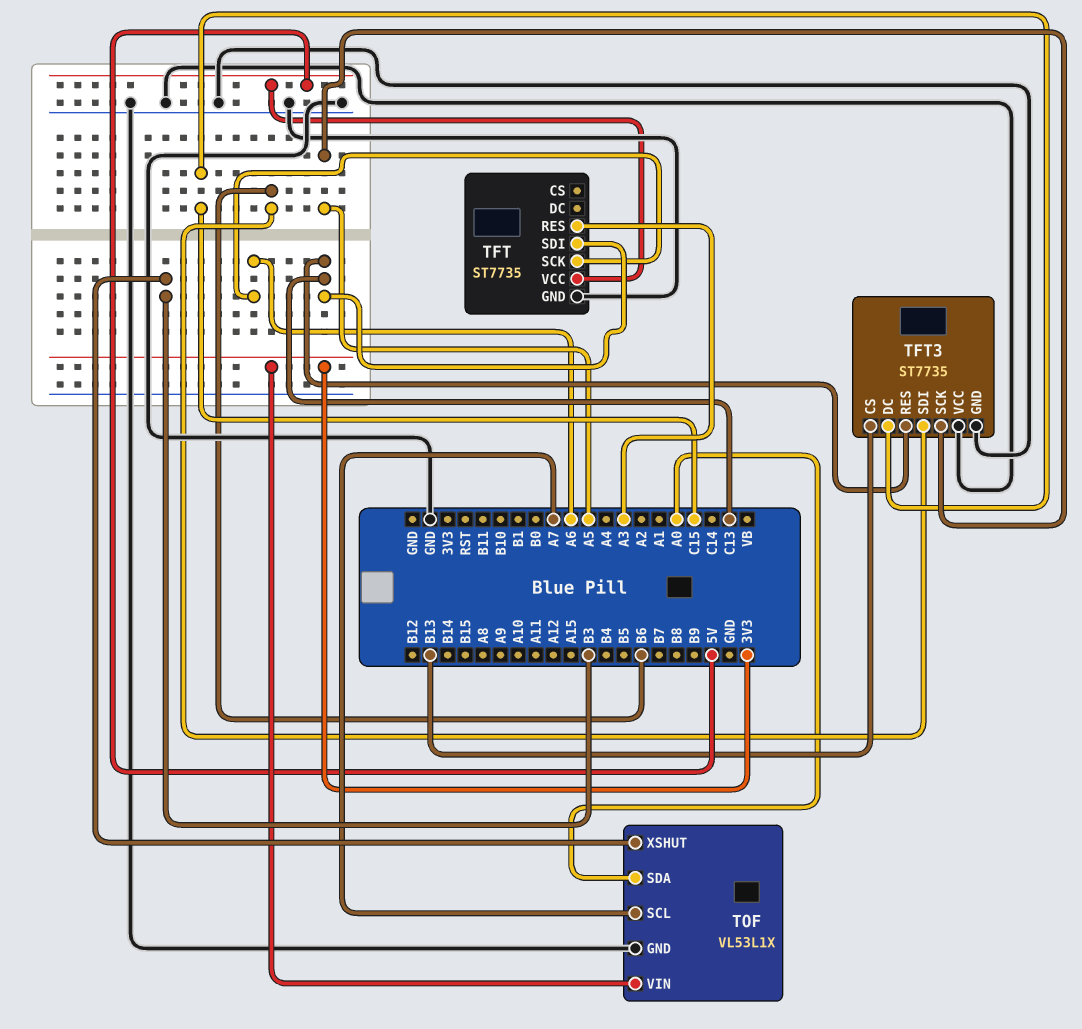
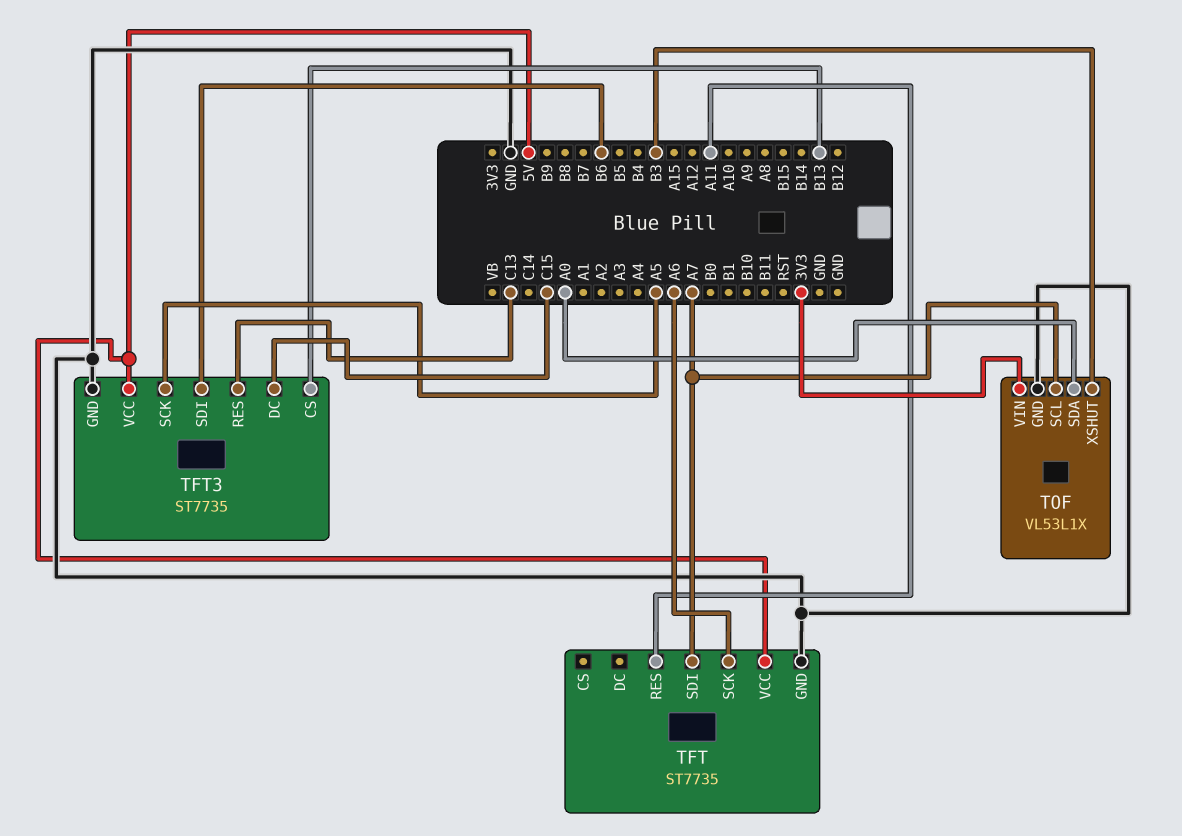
TFT pin RES: A3 -> A11
TFT pin SDI: C13 -> A7
TFT3 pin VCC: GND -> 5V

